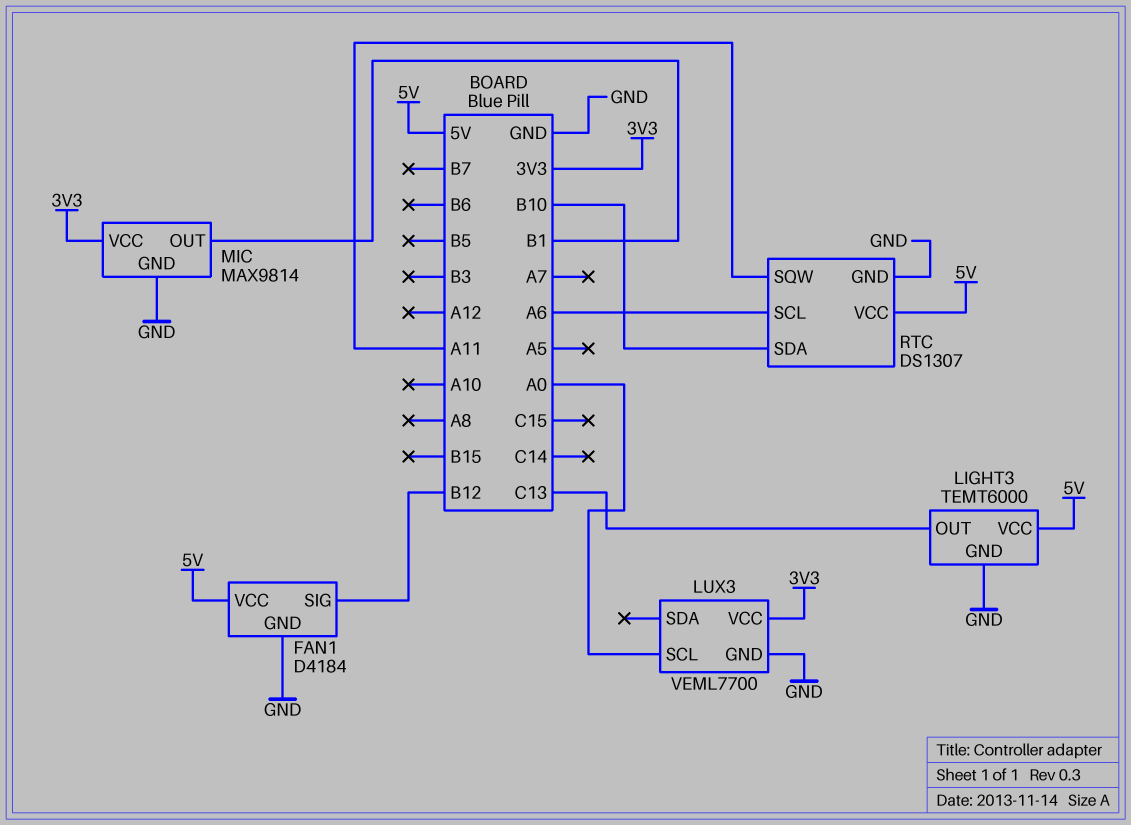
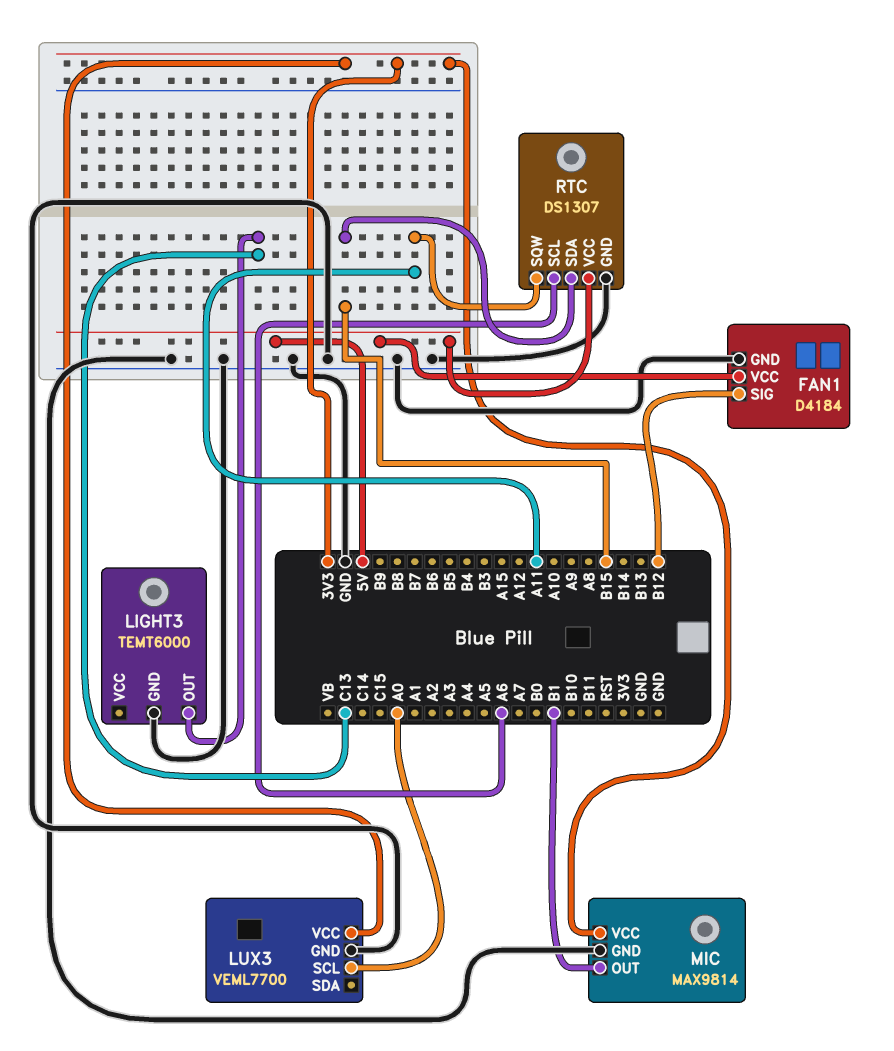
LIGHT3 pin VCC: 5V -> none
RTC pin SDA: B10 -> B15

